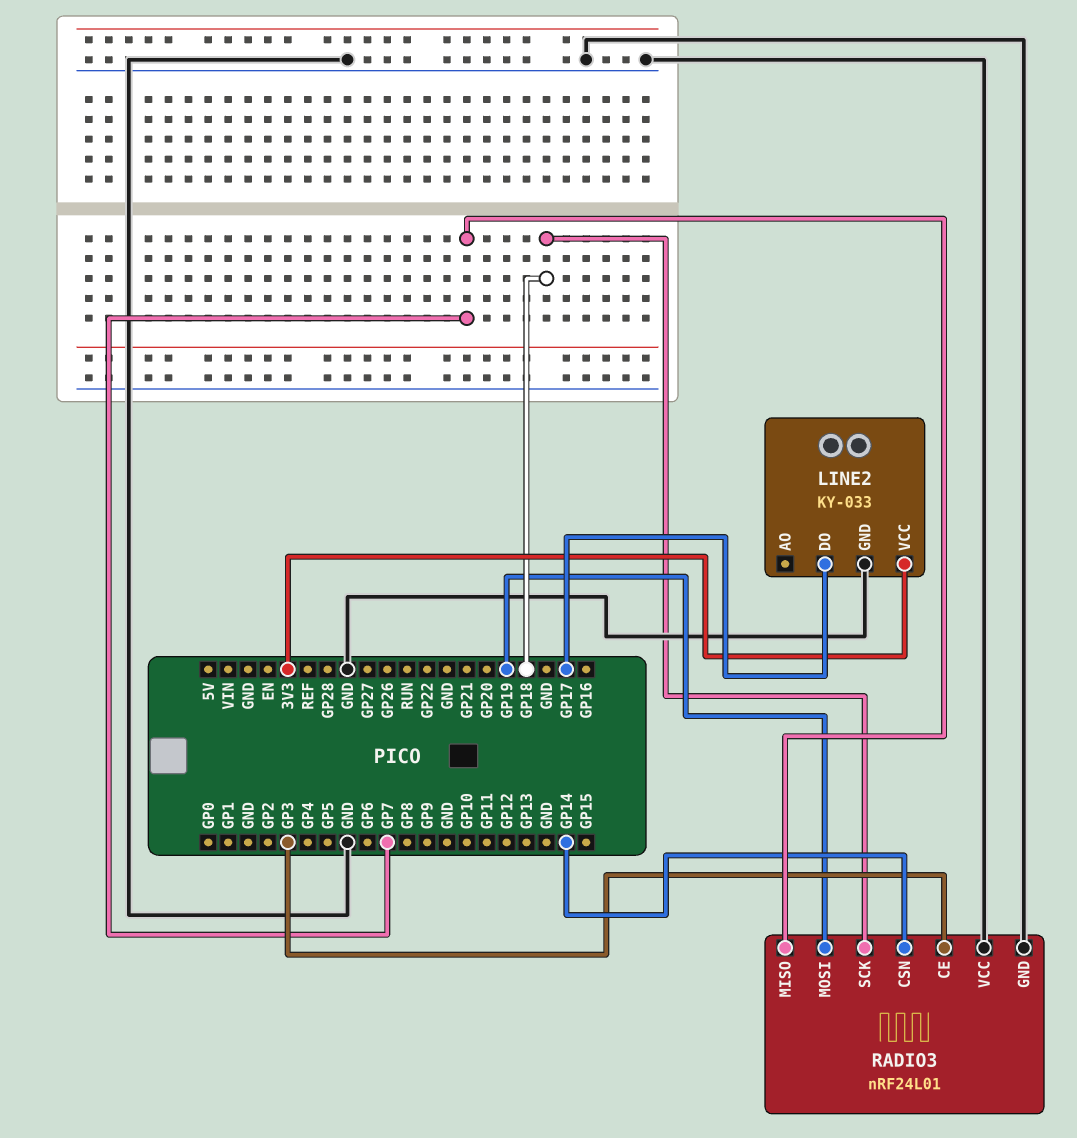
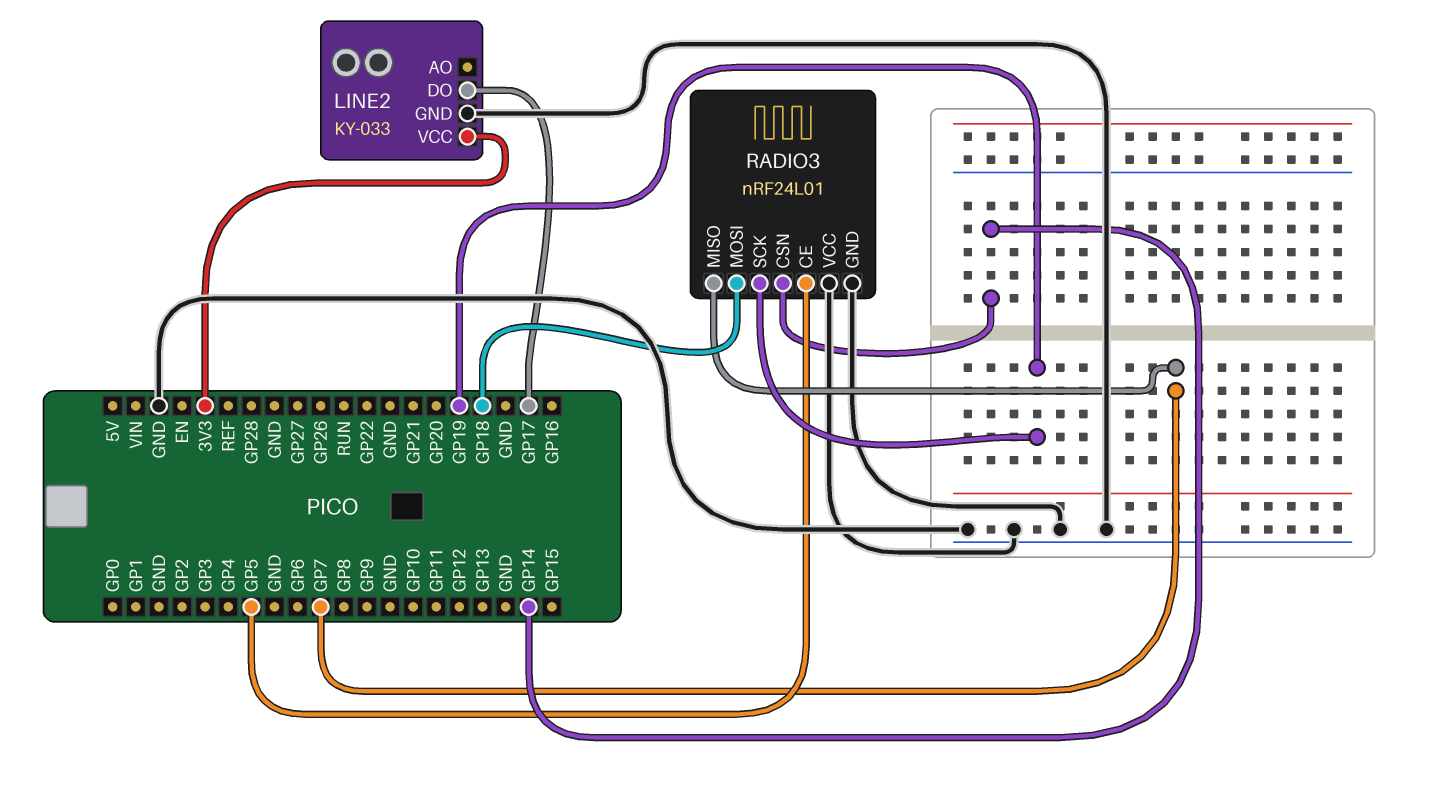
RADIO3 pin CE: GP3 -> GP5
RADIO3 pin MOSI: GP19 -> GP18
RADIO3 pin SCK: GP18 -> GP19

